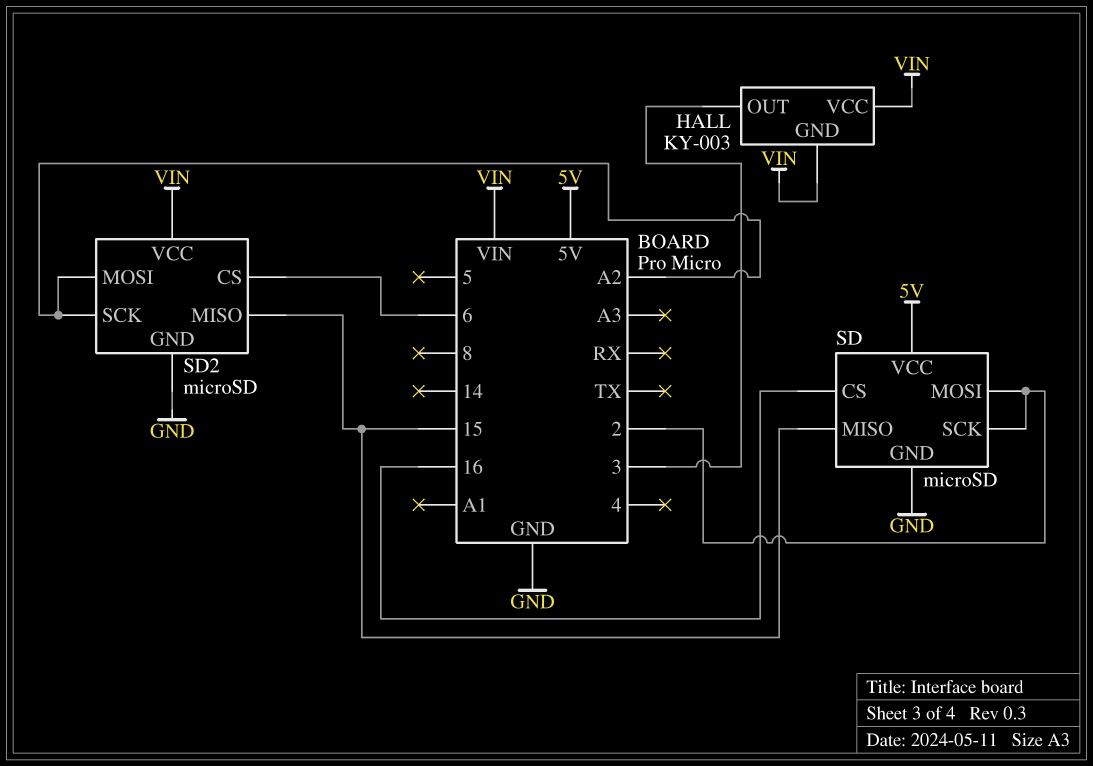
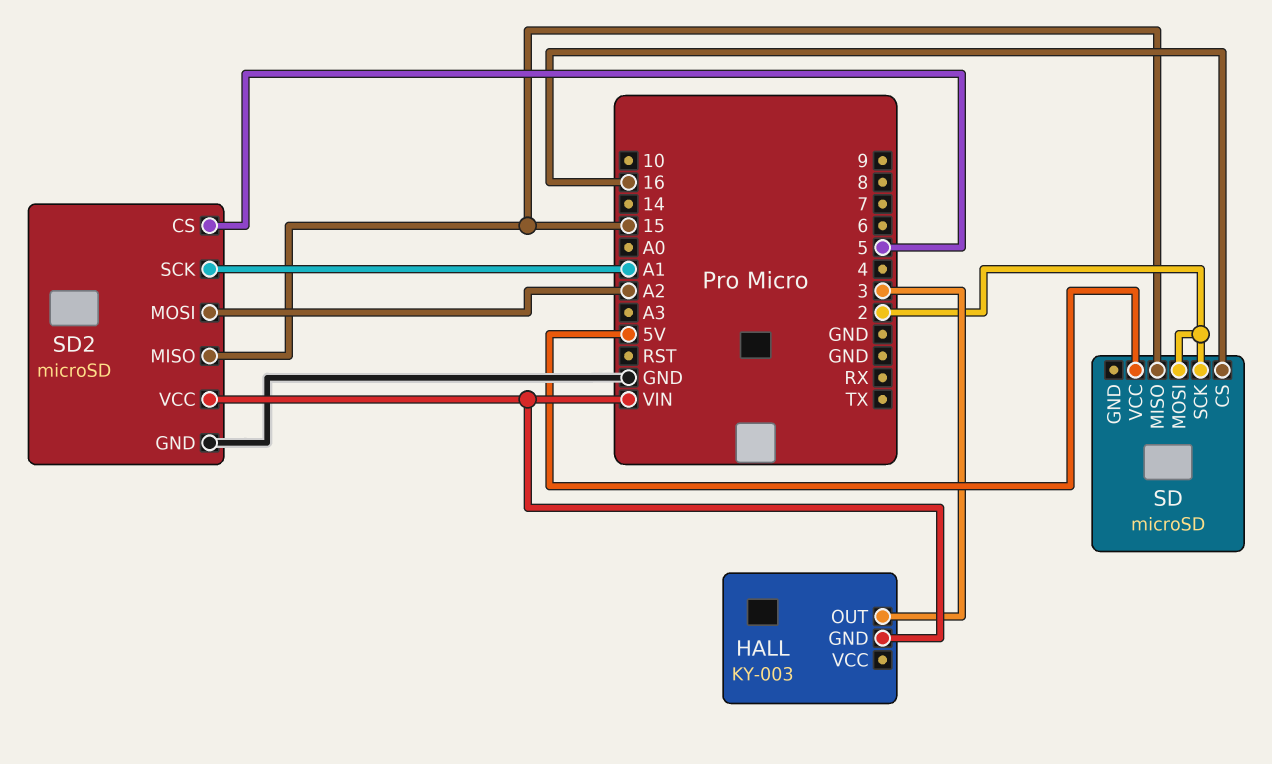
HALL pin VCC: VIN -> none
SD pin GND: GND -> none
SD2 pin CS: 6 -> 5
SD2 pin SCK: A2 -> A1

